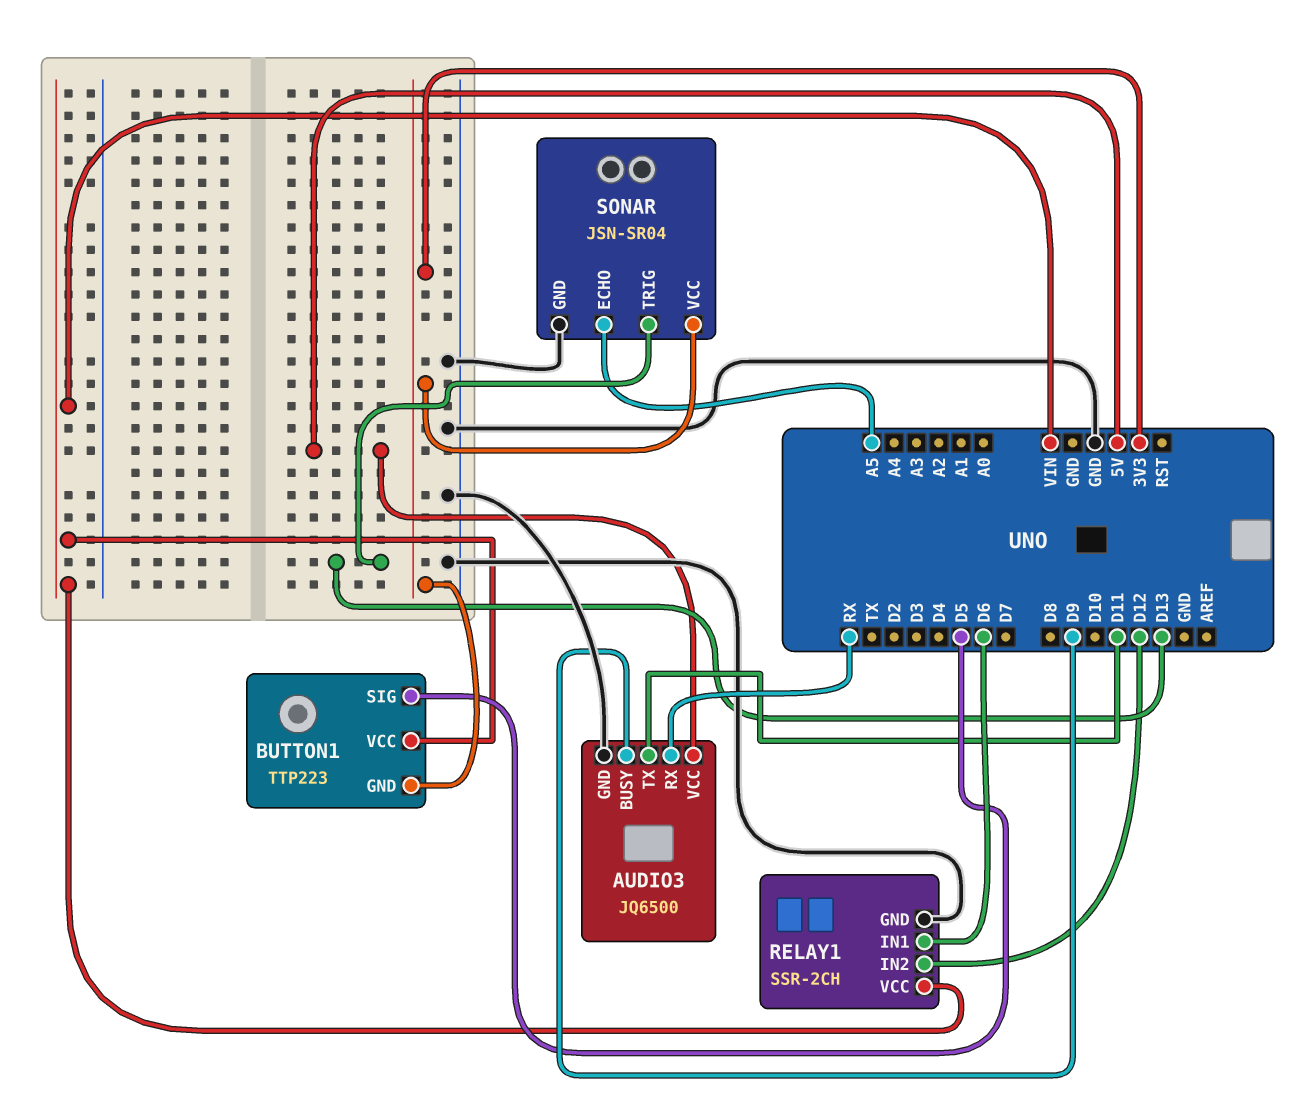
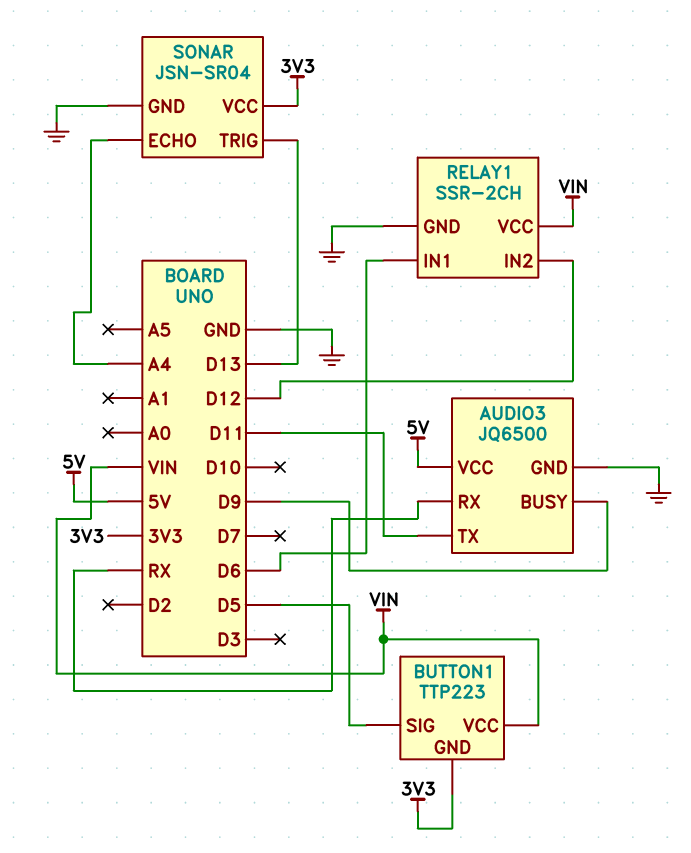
SONAR pin ECHO: A5 -> A4

